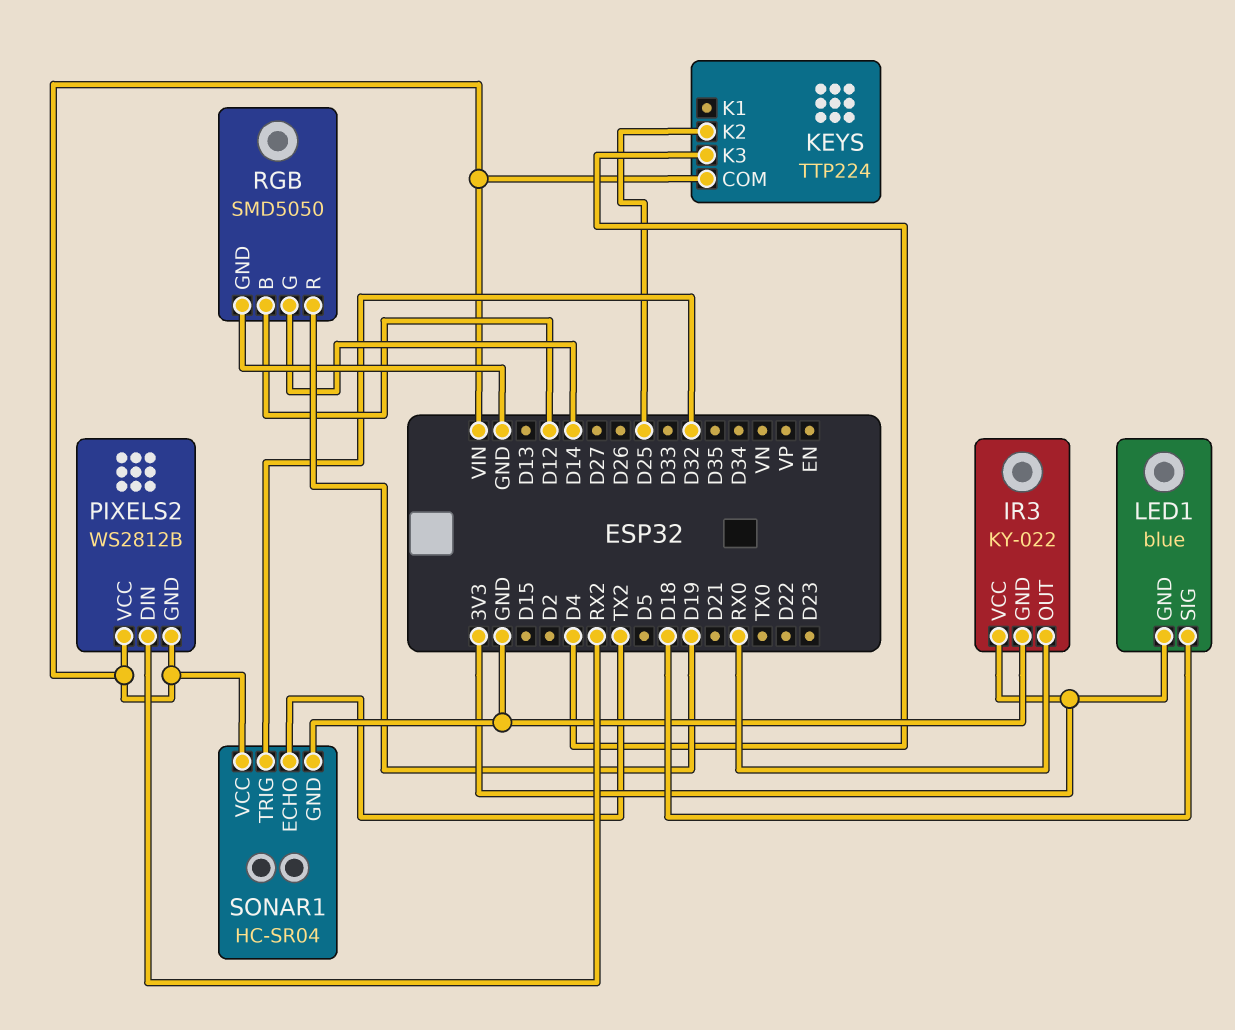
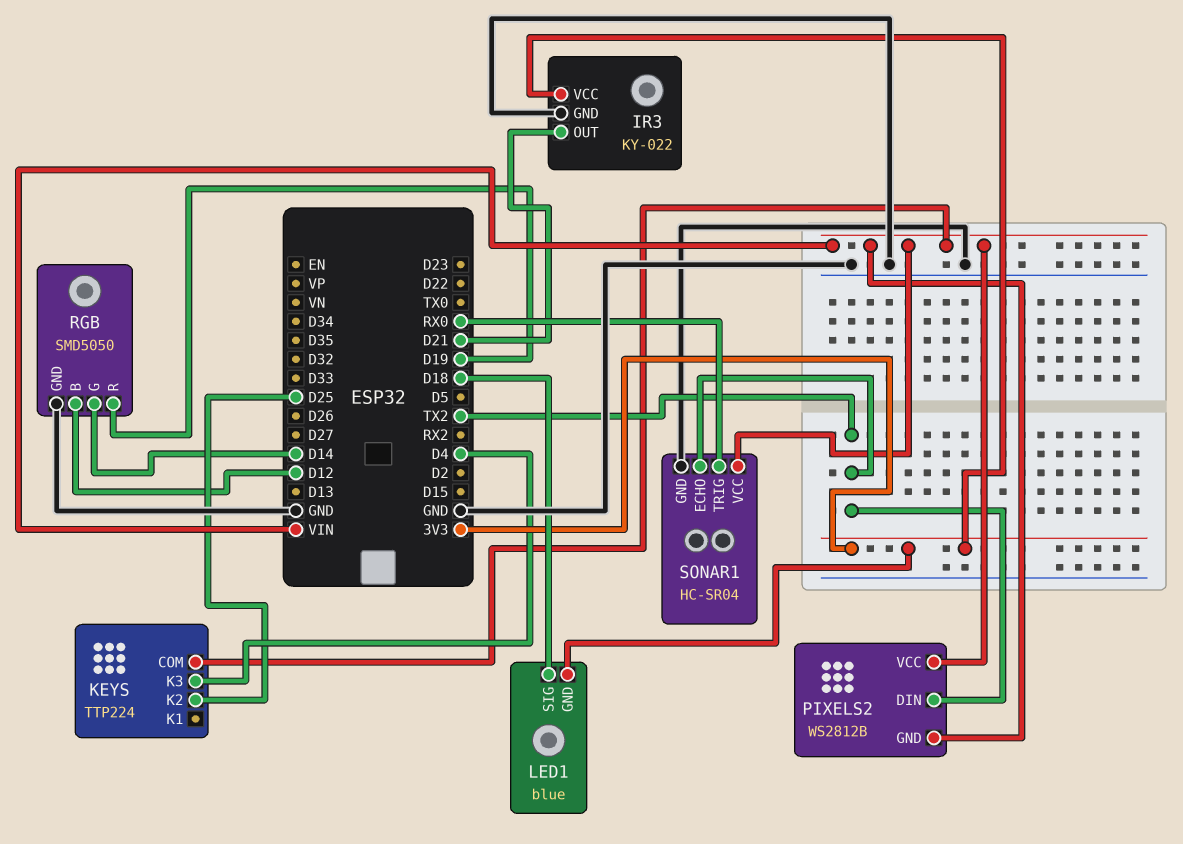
IR3 pin OUT: RX0 -> D21
PIXELS2 pin DIN: RX2 -> TX2
SONAR1 pin TRIG: D32 -> RX0

